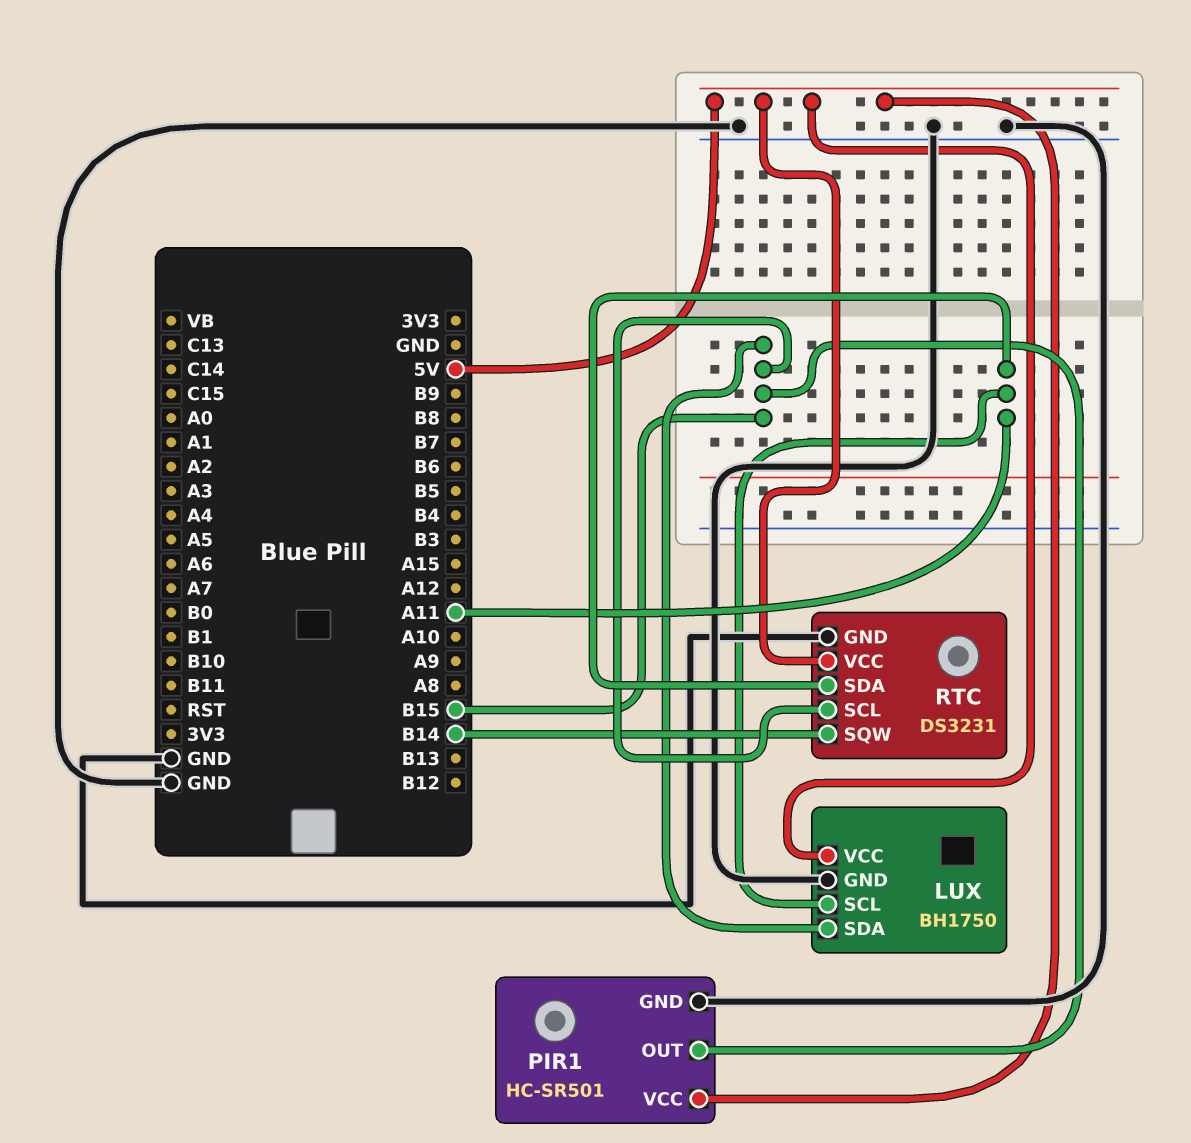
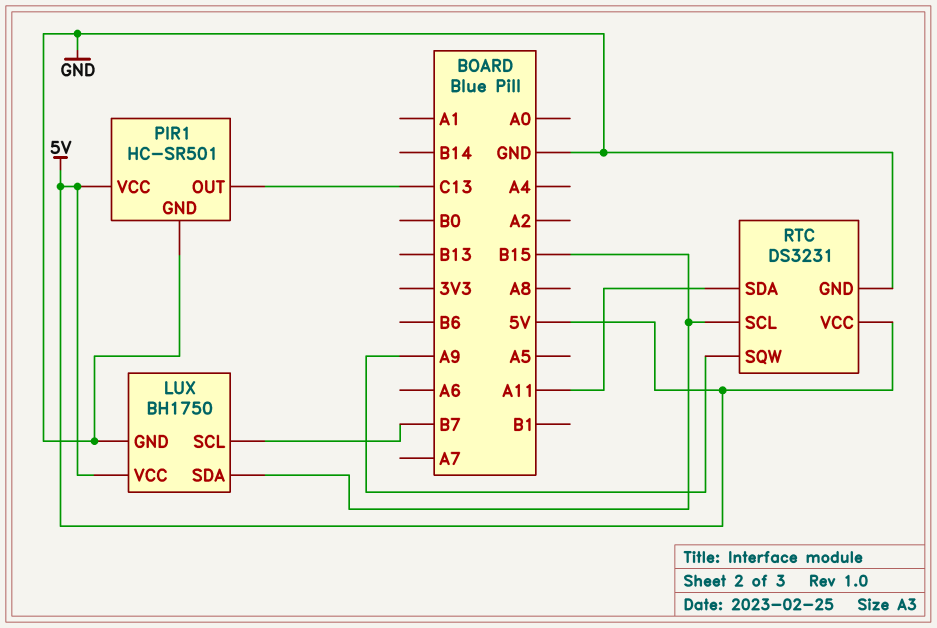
LUX pin SCL: A11 -> B7
PIR1 pin OUT: B15 -> C13
RTC pin SQW: B14 -> A9

